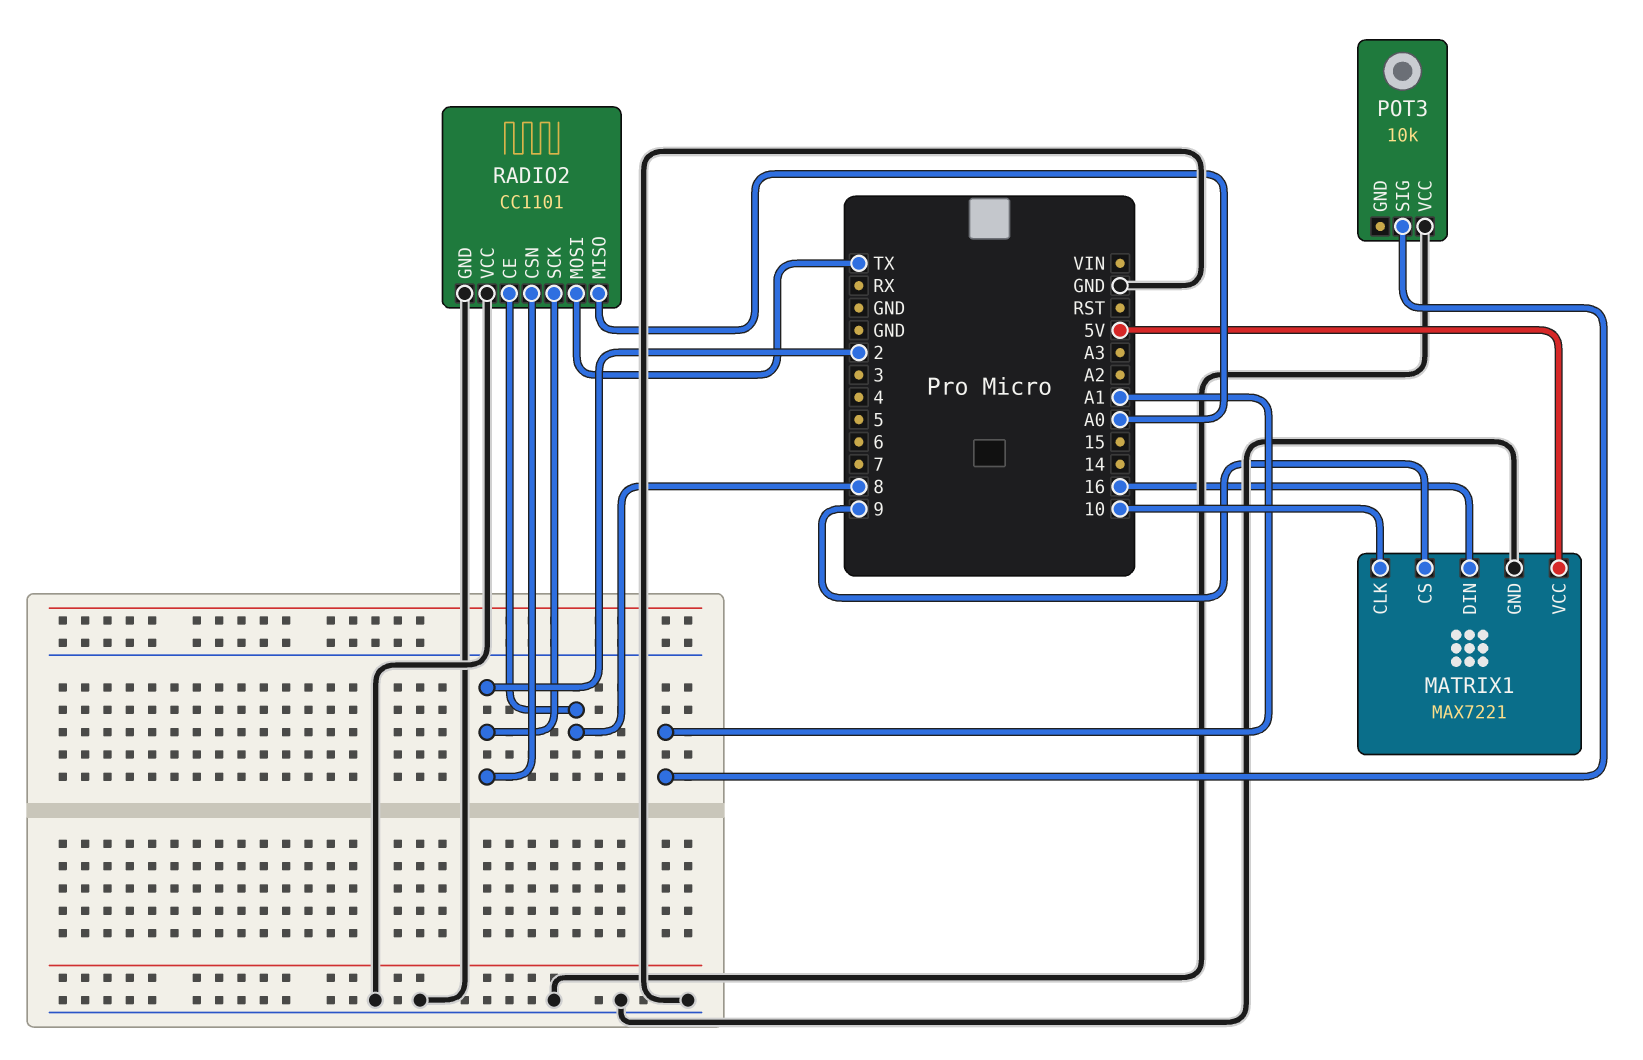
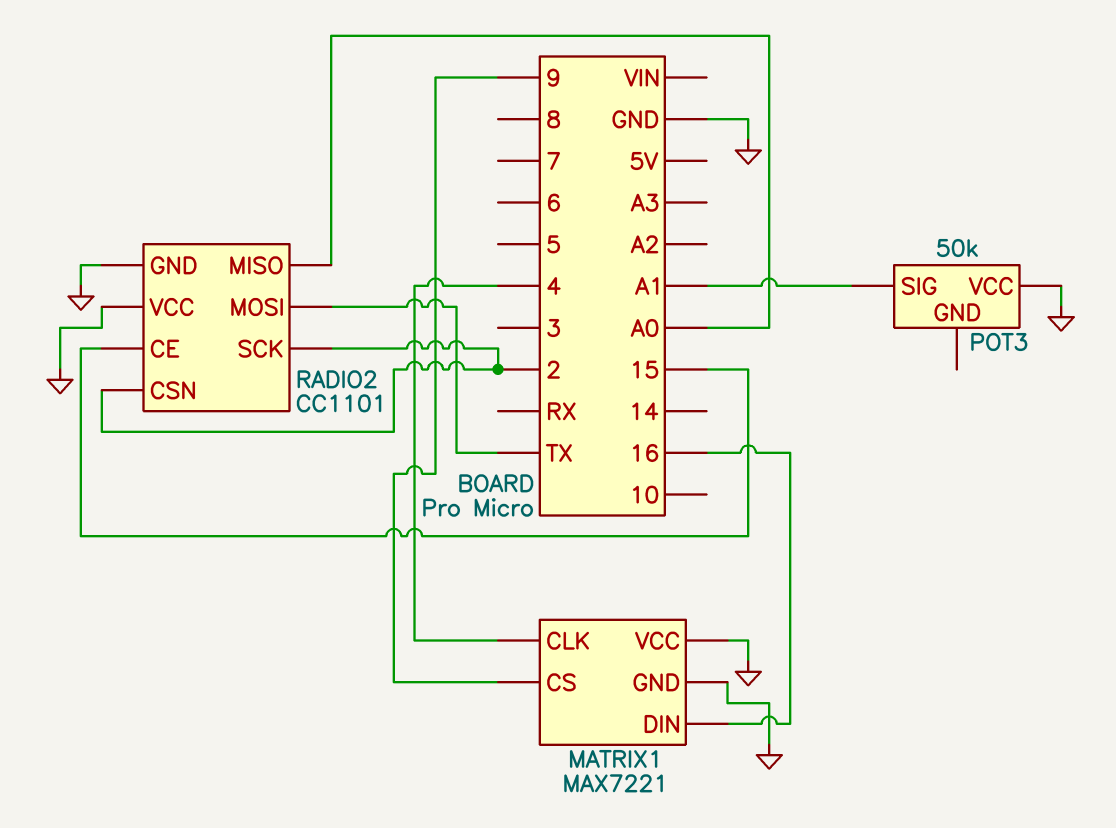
MATRIX1 pin CLK: 10 -> 4
MATRIX1 pin VCC: 5V -> GND
POT3: 10k -> 50k
RADIO2 pin CE: 8 -> 15

